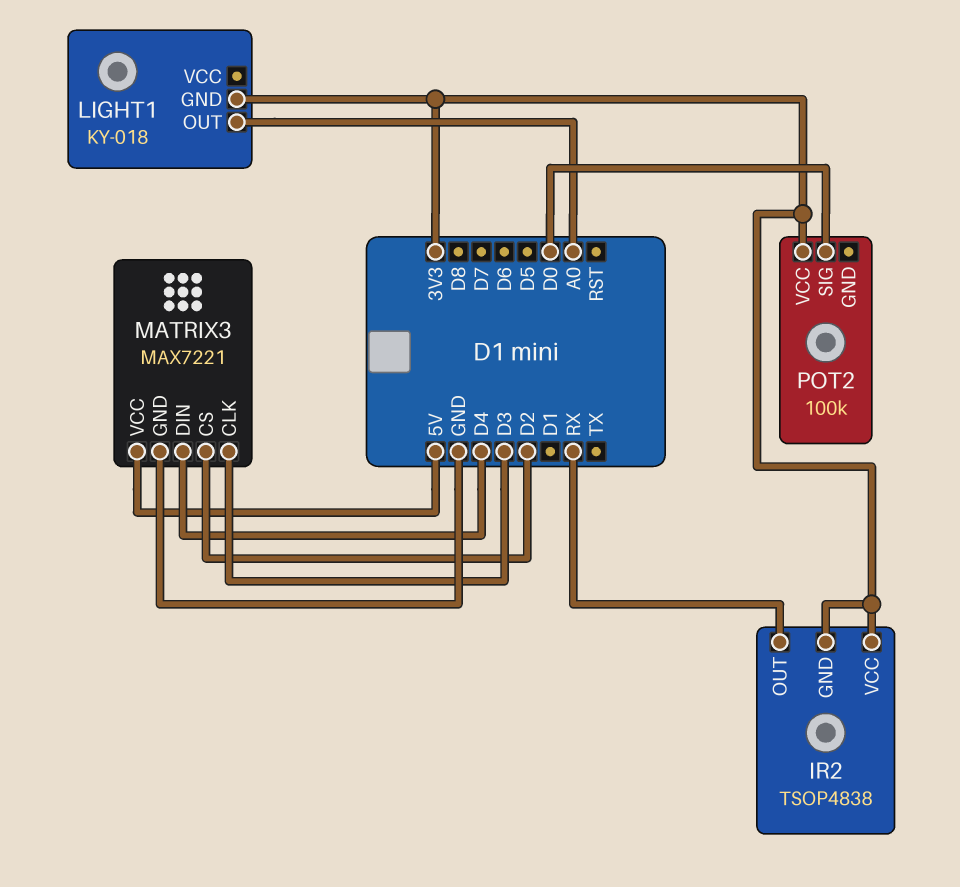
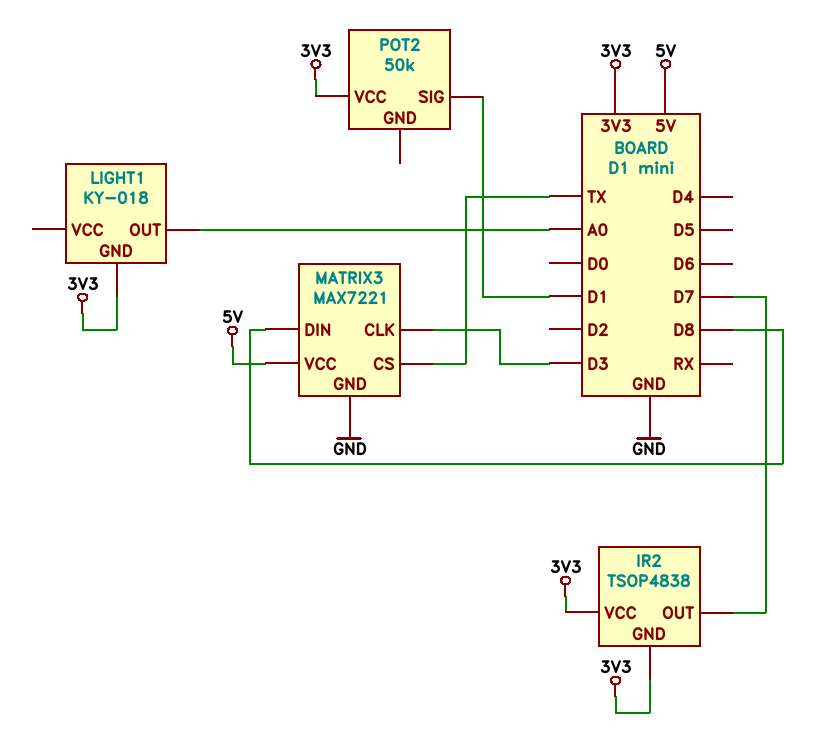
IR2 pin OUT: RX -> D7
MATRIX3 pin CS: D2 -> TX
MATRIX3 pin DIN: D4 -> D8
POT2: 100k -> 50k
POT2 pin SIG: D0 -> D1

